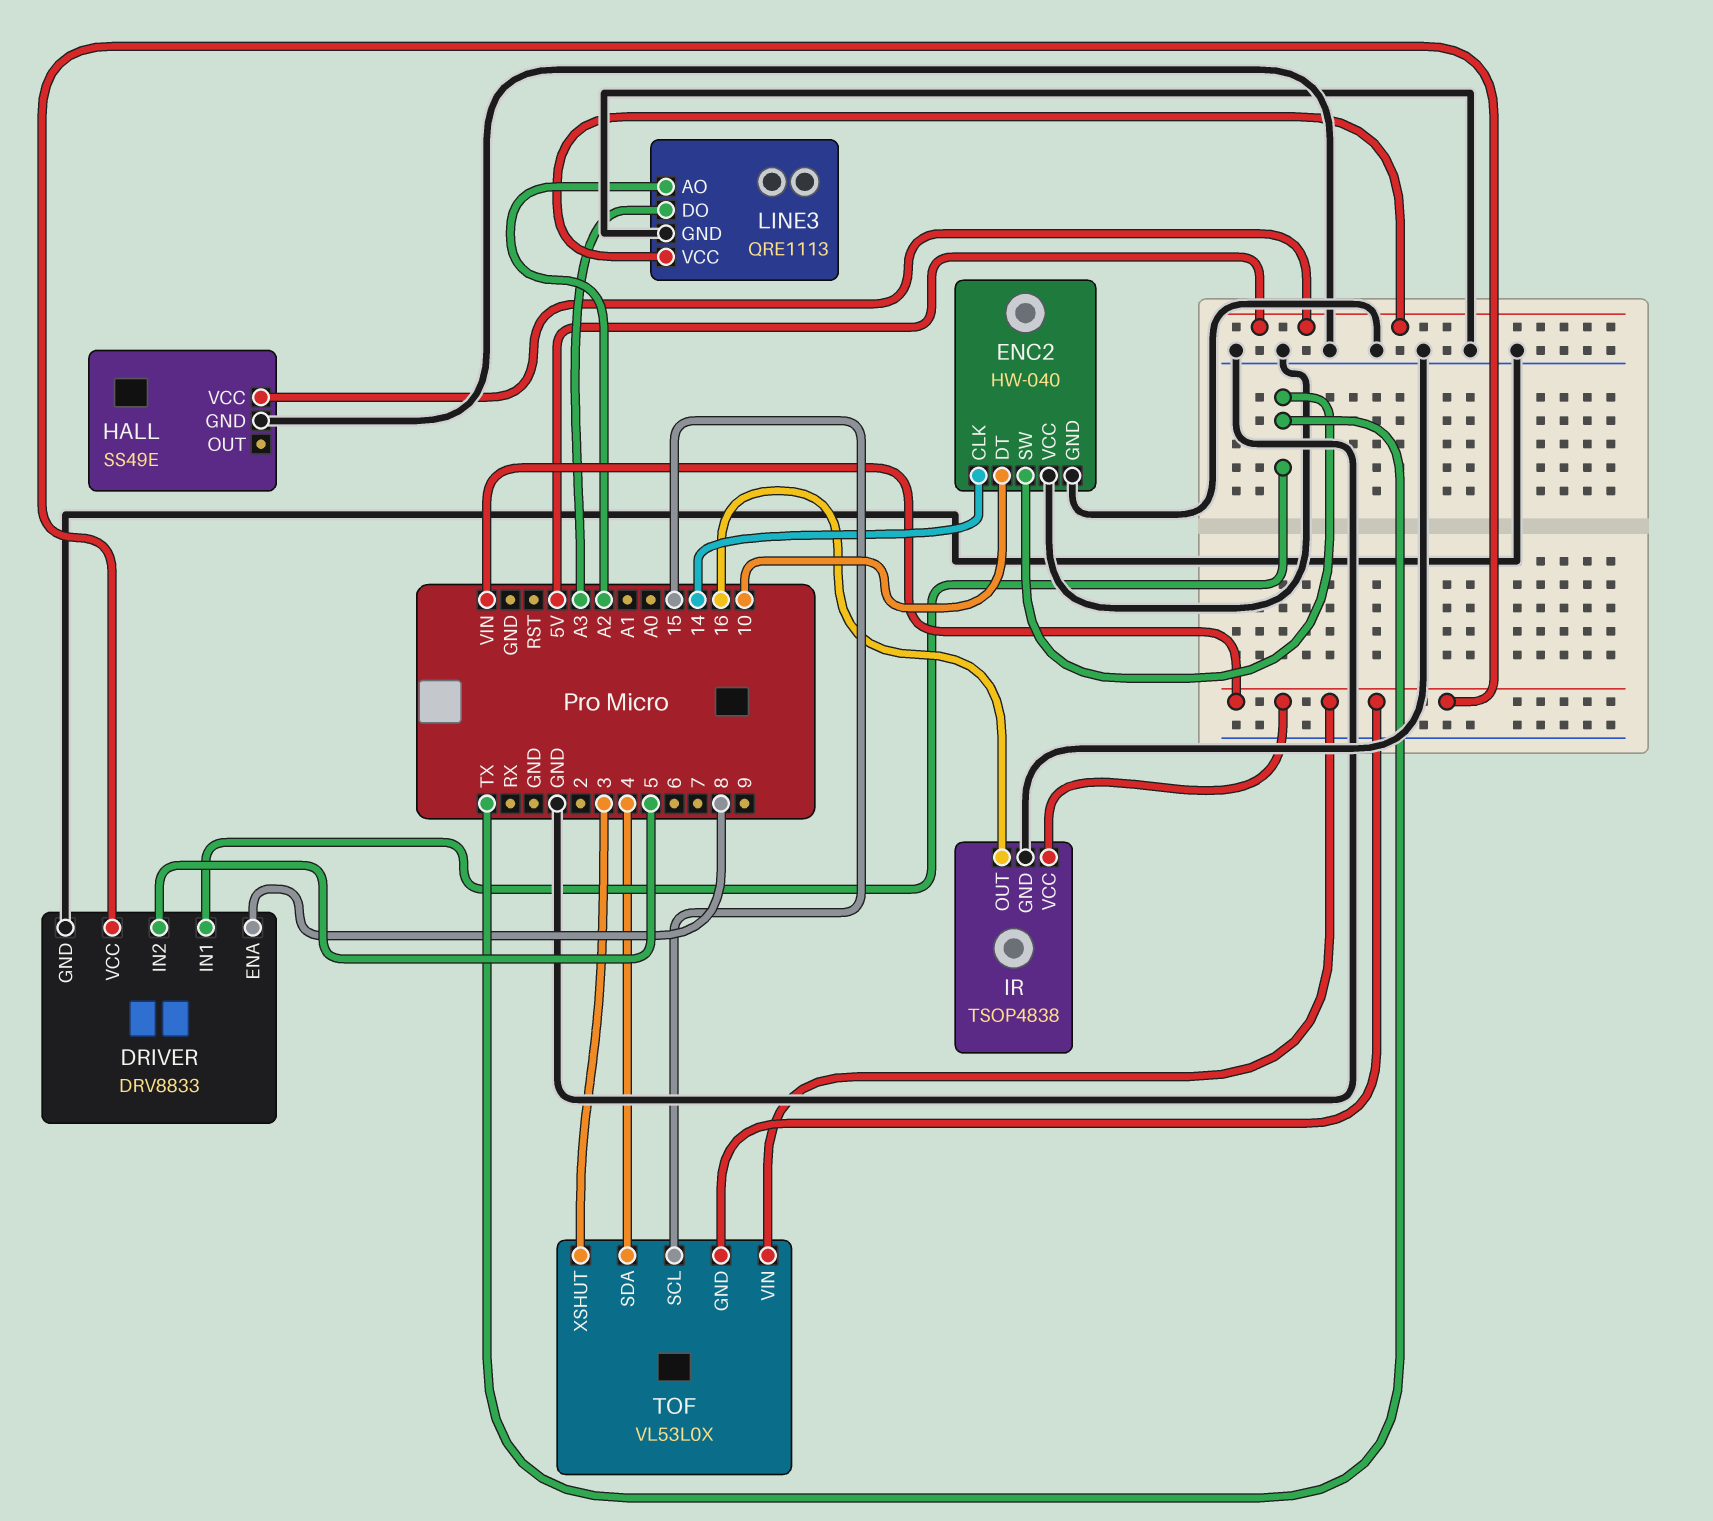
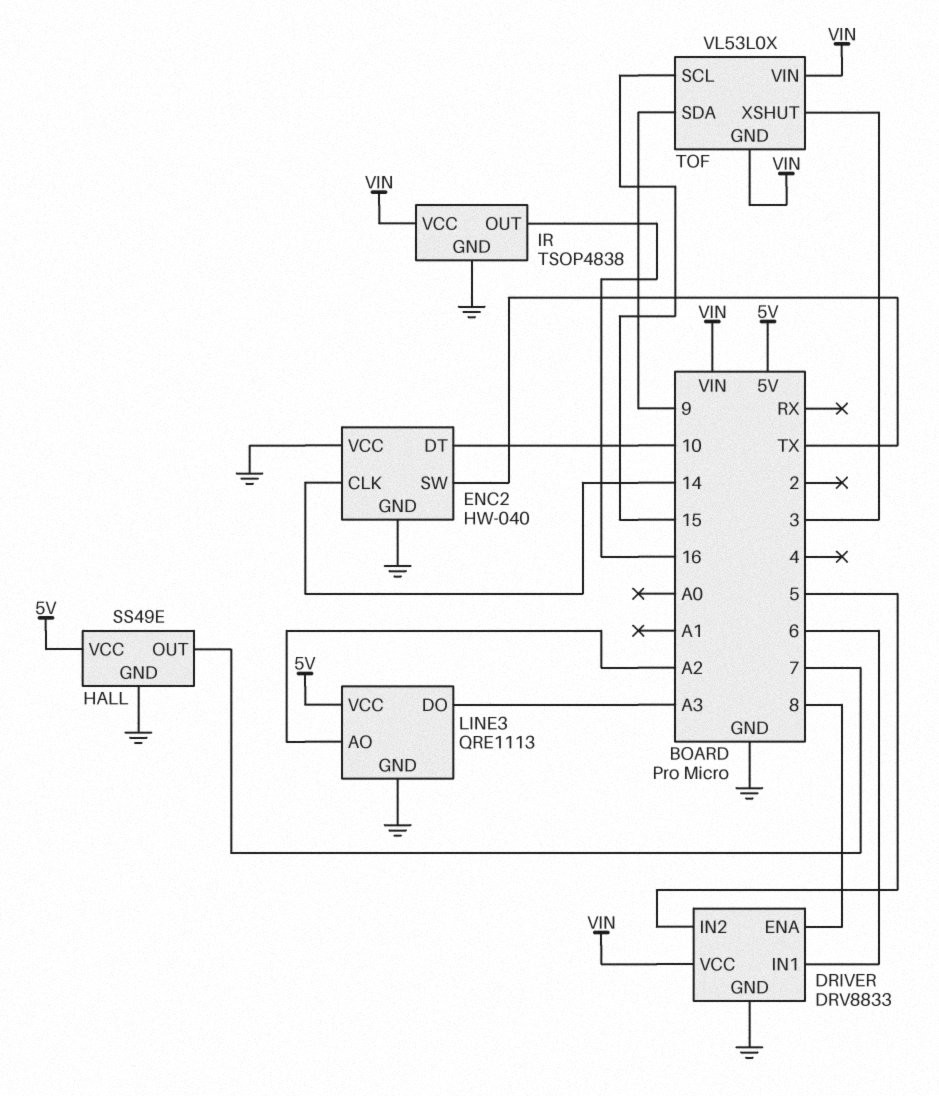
DRIVER pin IN1: TX -> 6
HALL pin OUT: none -> 7
TOF pin SDA: 4 -> 9

